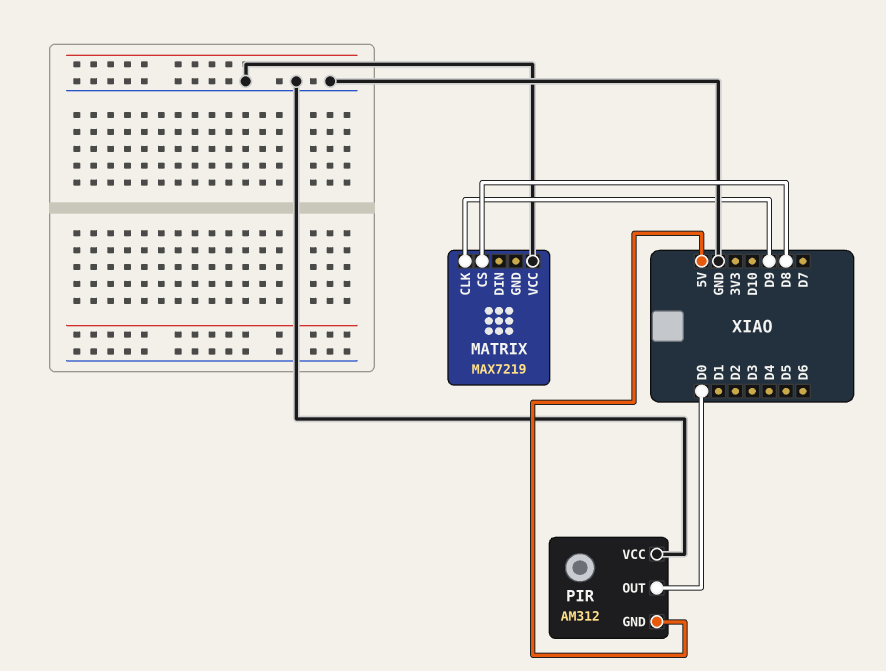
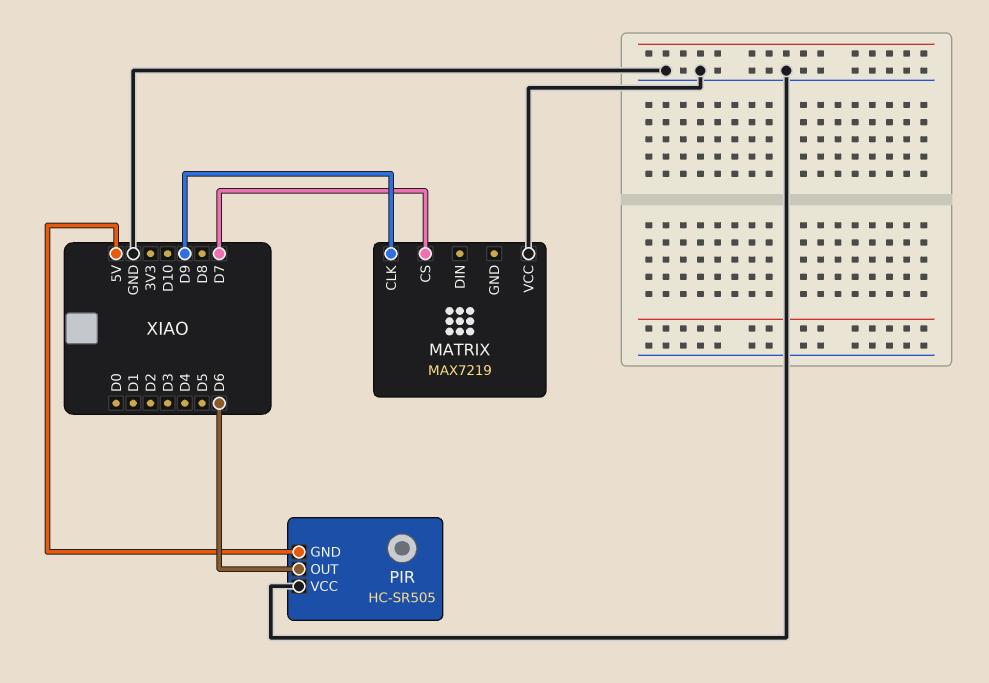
MATRIX pin CS: D8 -> D7
PIR: AM312 -> HC-SR505
PIR pin OUT: D0 -> D6

